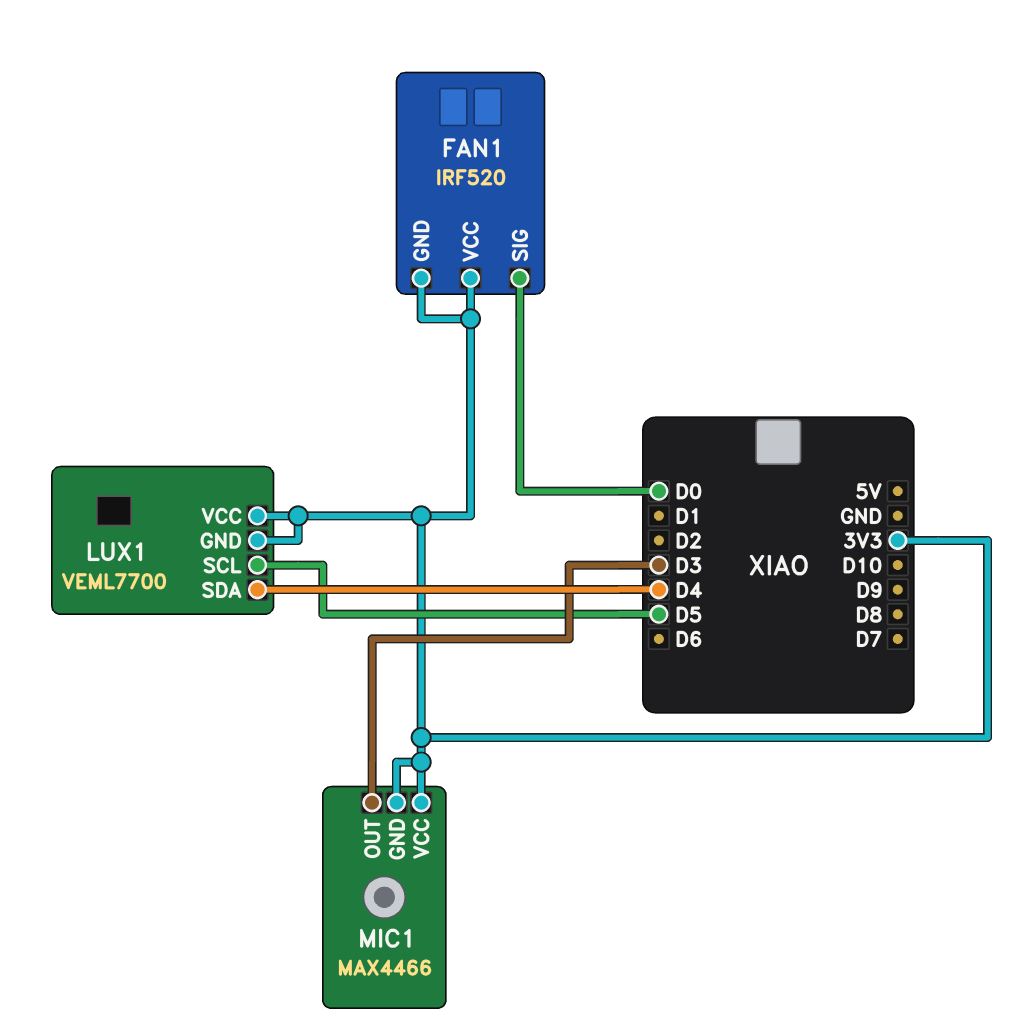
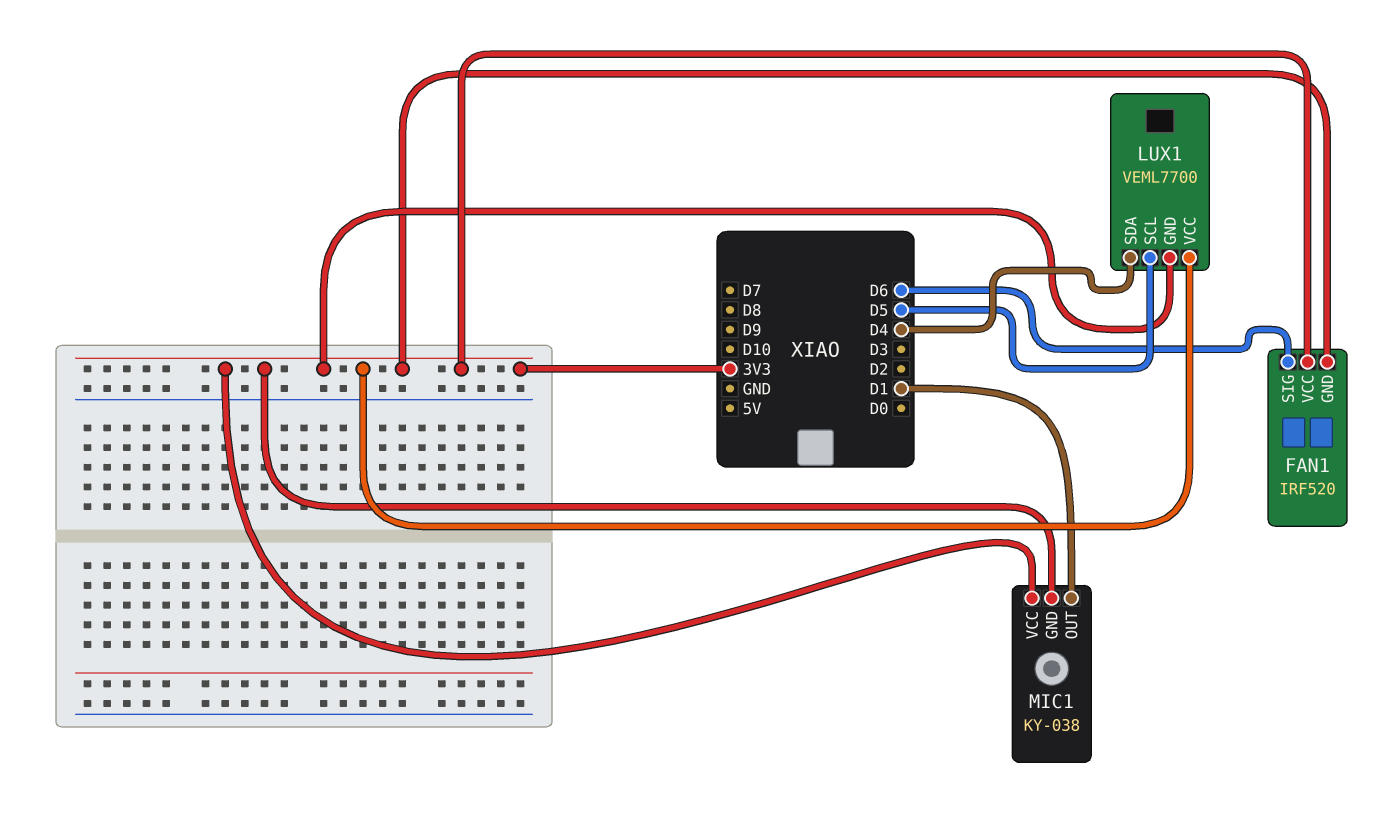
FAN1 pin SIG: D0 -> D6
MIC1: MAX4466 -> KY-038
MIC1 pin OUT: D3 -> D1

